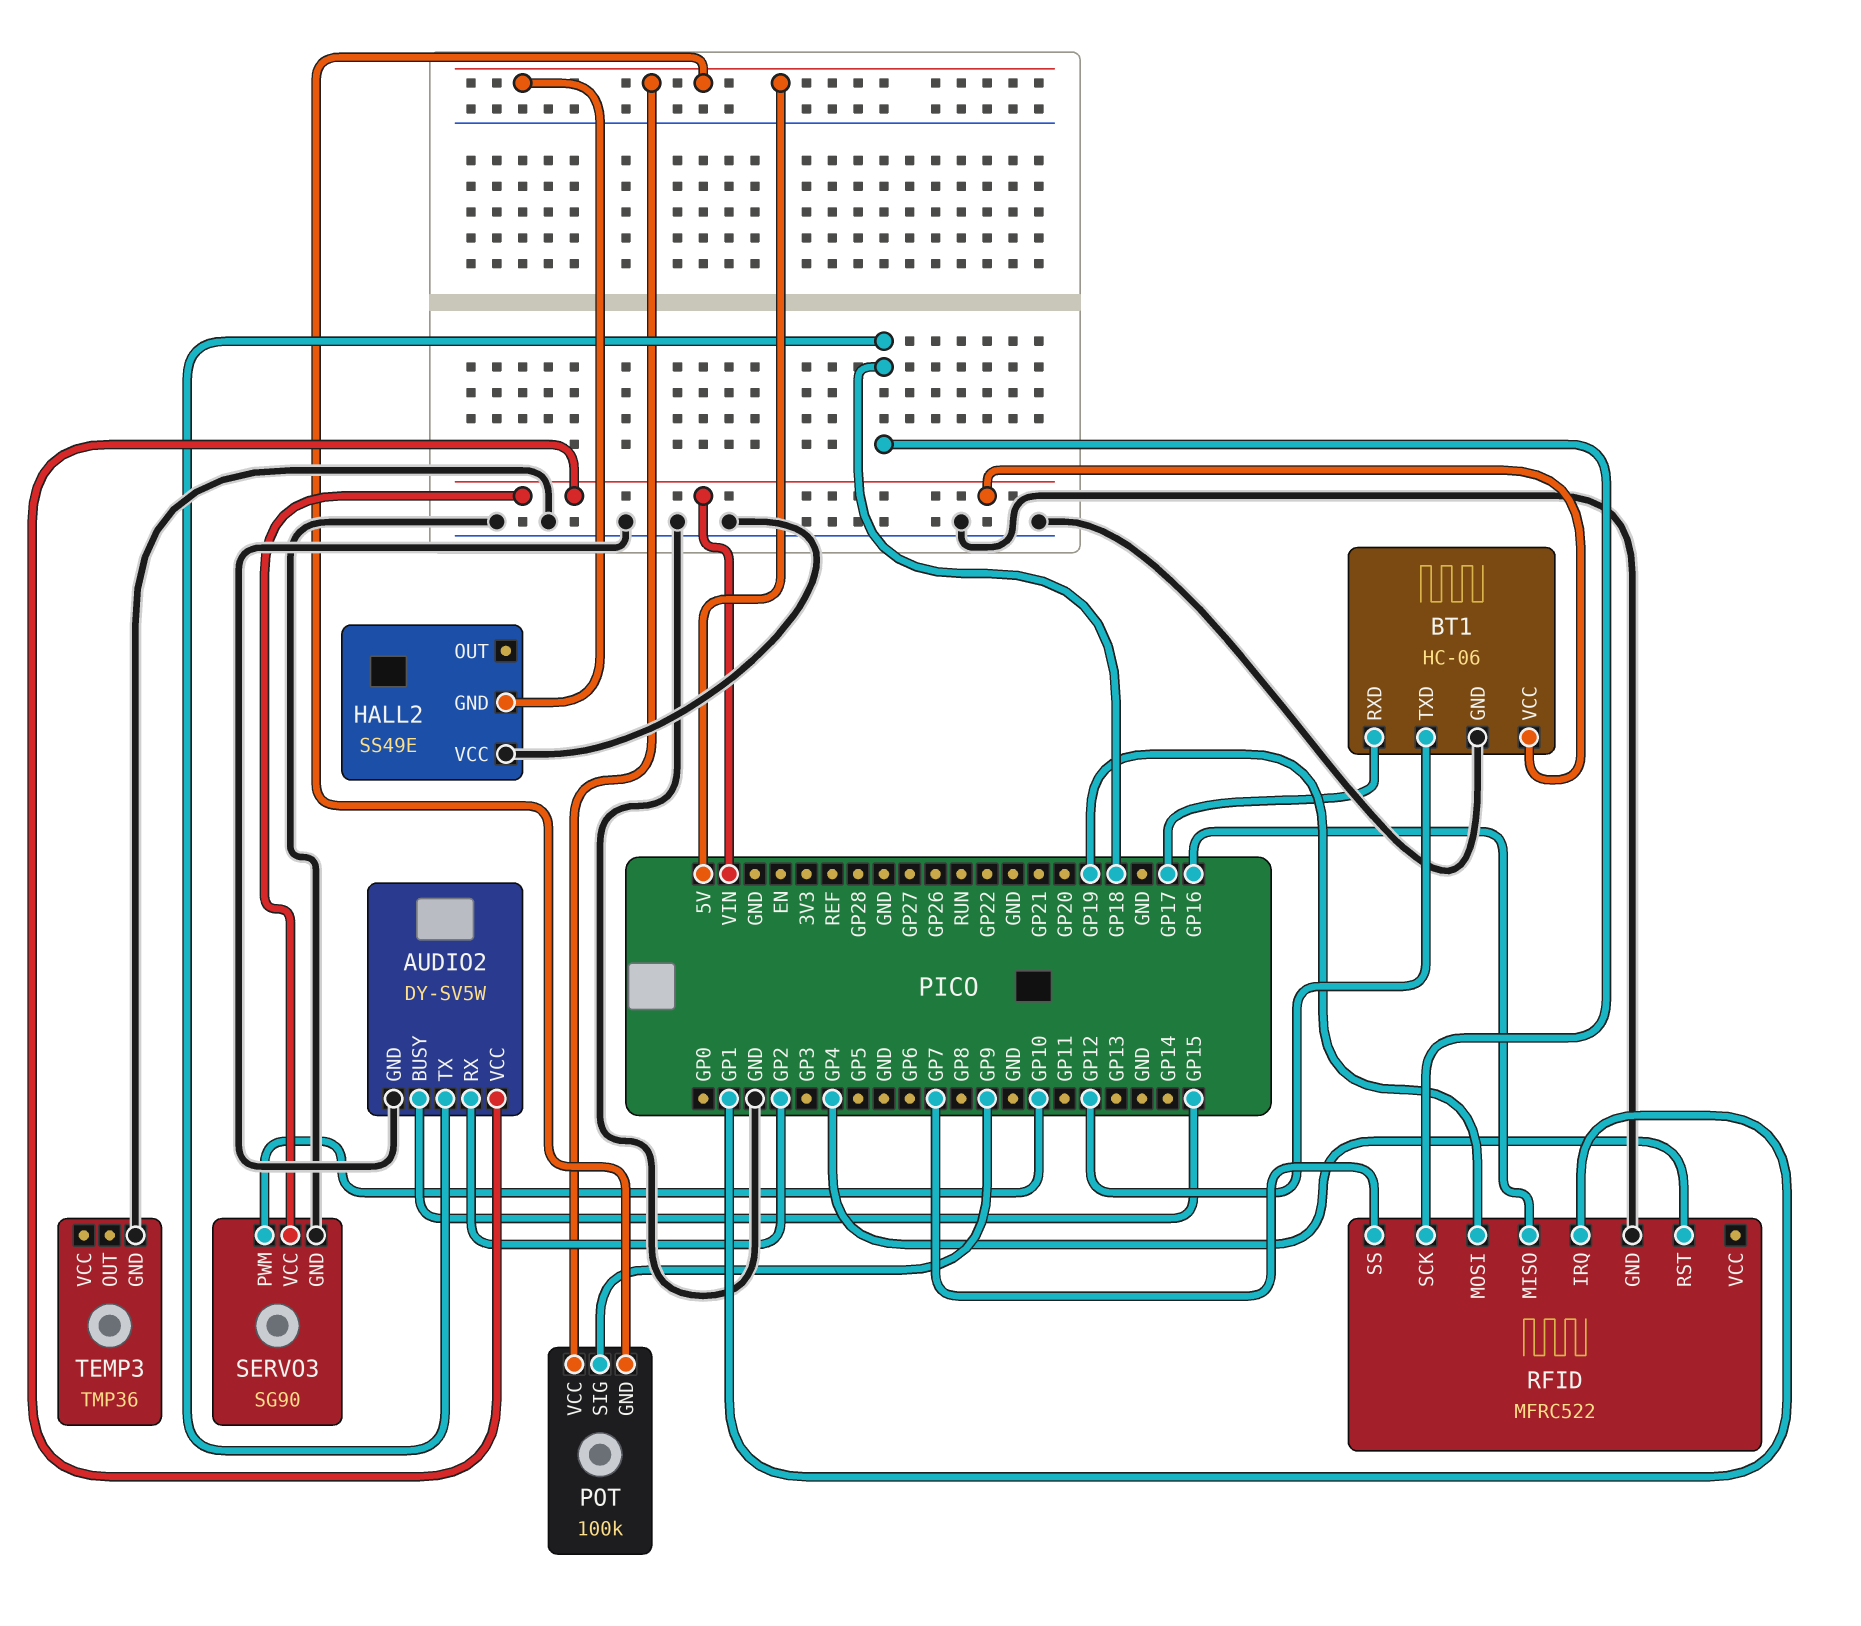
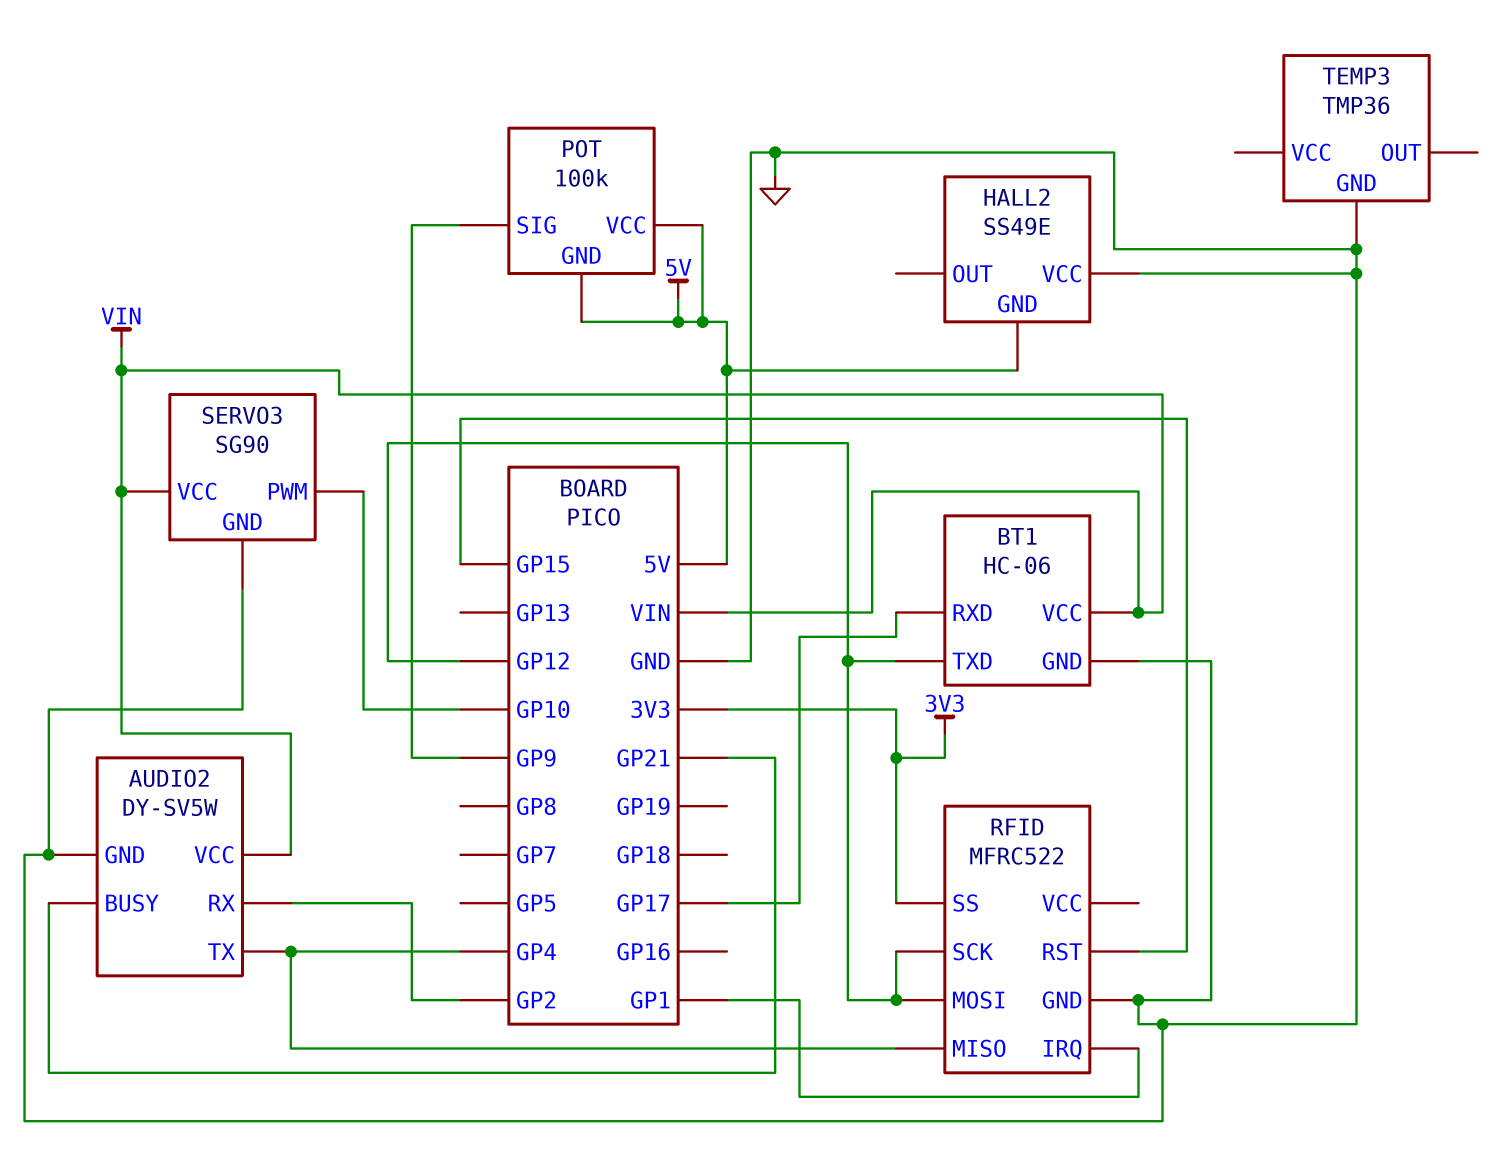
AUDIO2 pin BUSY: GP15 -> GP21
AUDIO2 pin TX: GP18 -> GP4
RFID pin MISO: GP16 -> GP4
RFID pin MOSI: GP19 -> GP12
RFID pin RST: GP4 -> GP15
RFID pin SCK: GP18 -> GP12
RFID pin SS: GP7 -> 3V3

